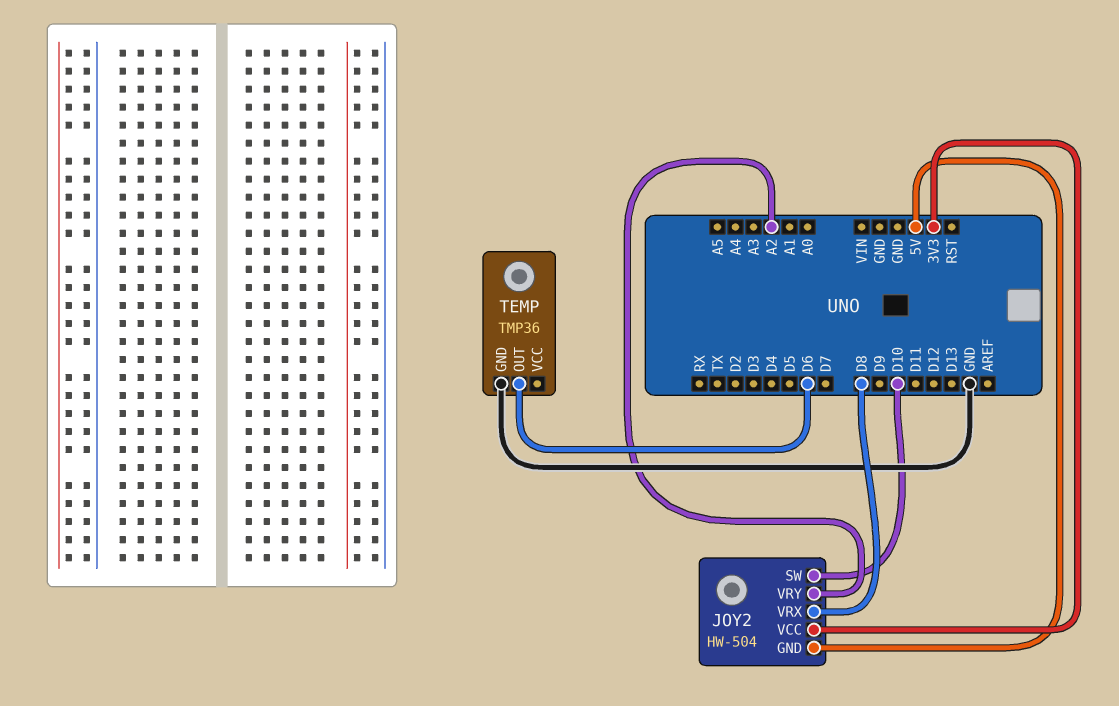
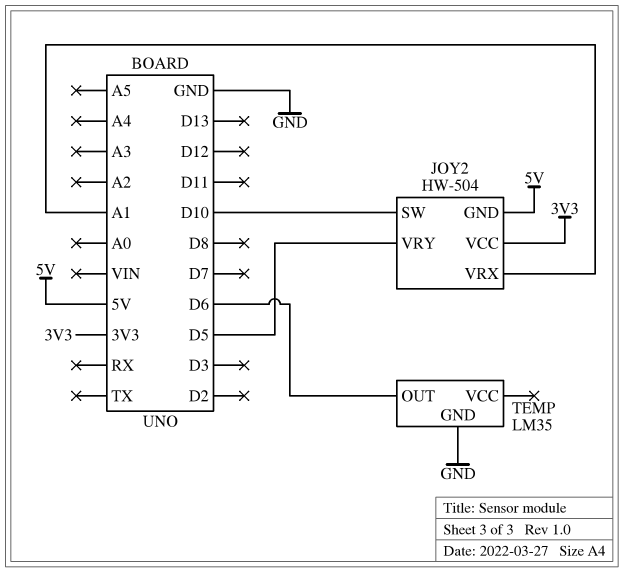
JOY2 pin VRX: D8 -> A1
JOY2 pin VRY: A2 -> D5
TEMP: TMP36 -> LM35

